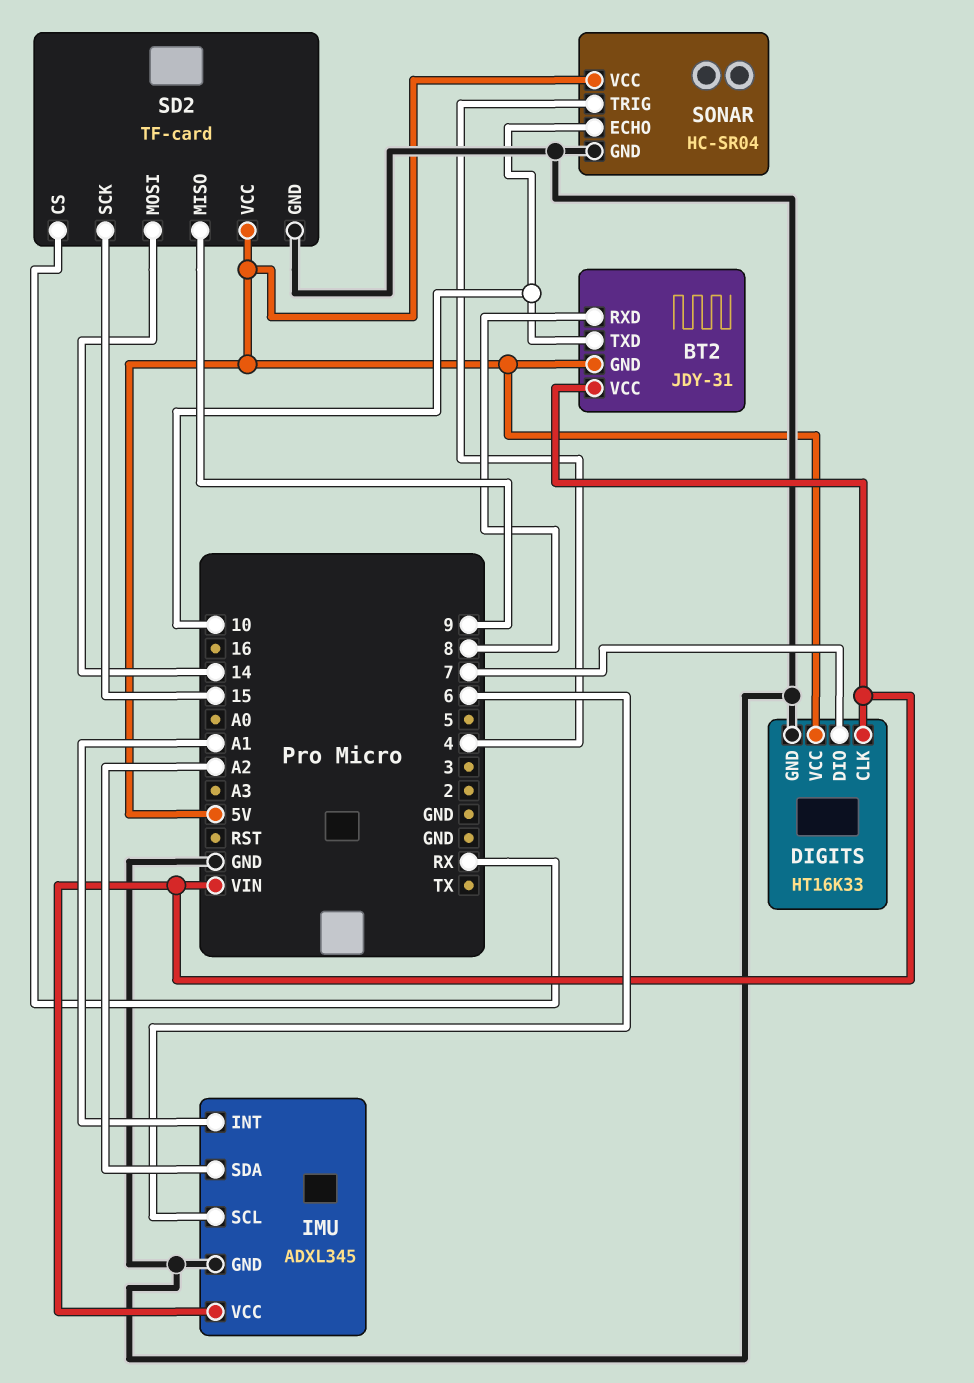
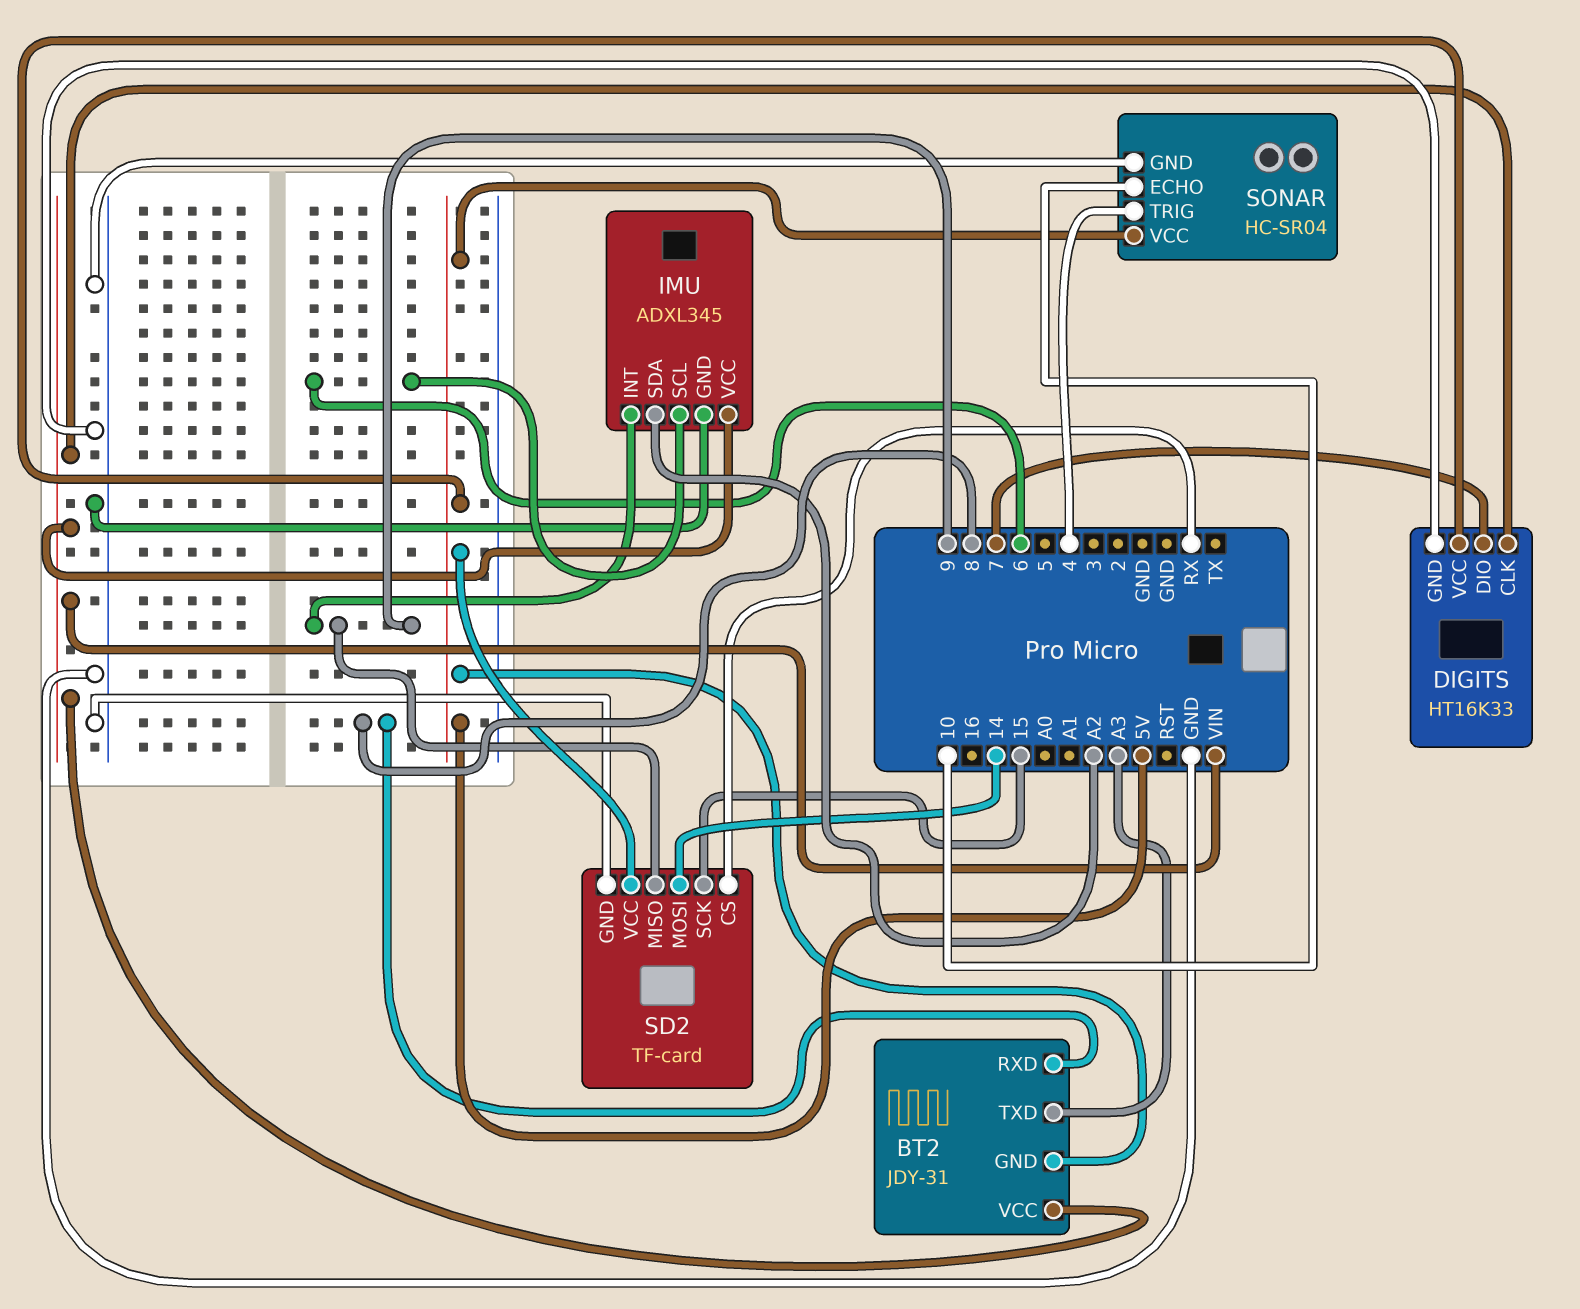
BT2 pin TXD: 10 -> A3
IMU pin INT: A1 -> 9

